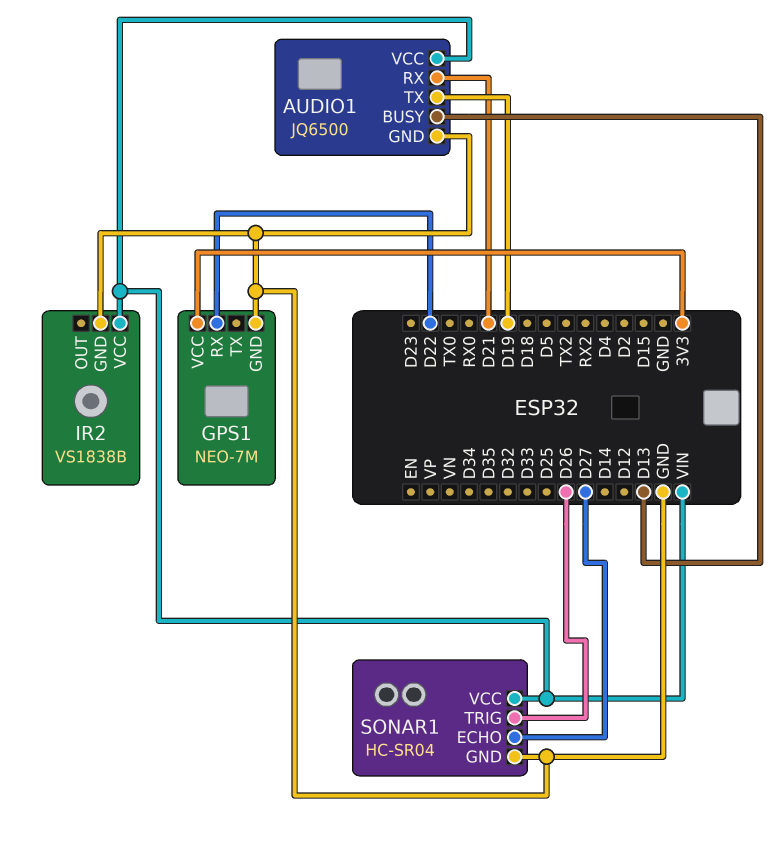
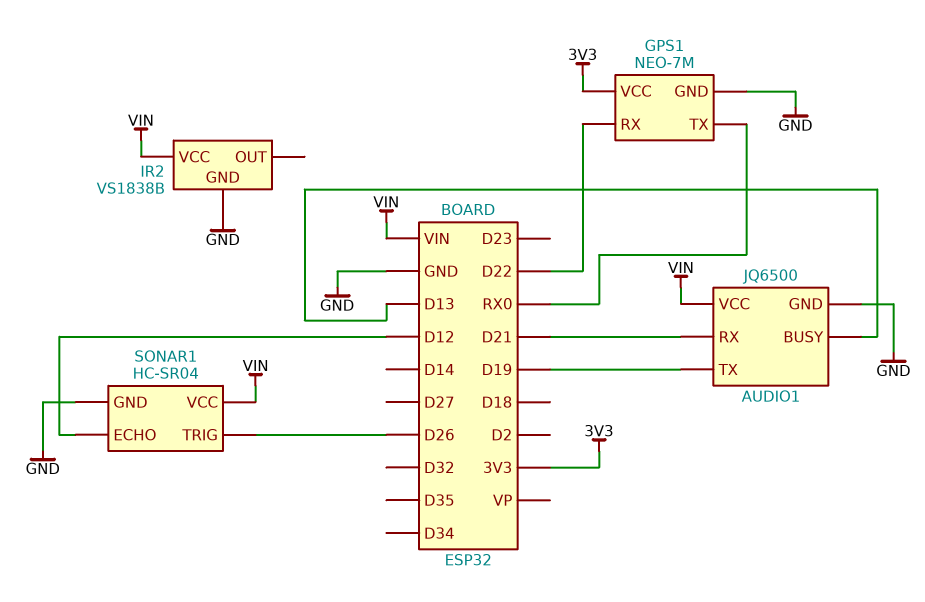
GPS1 pin TX: none -> RX0
SONAR1 pin ECHO: D27 -> D12

